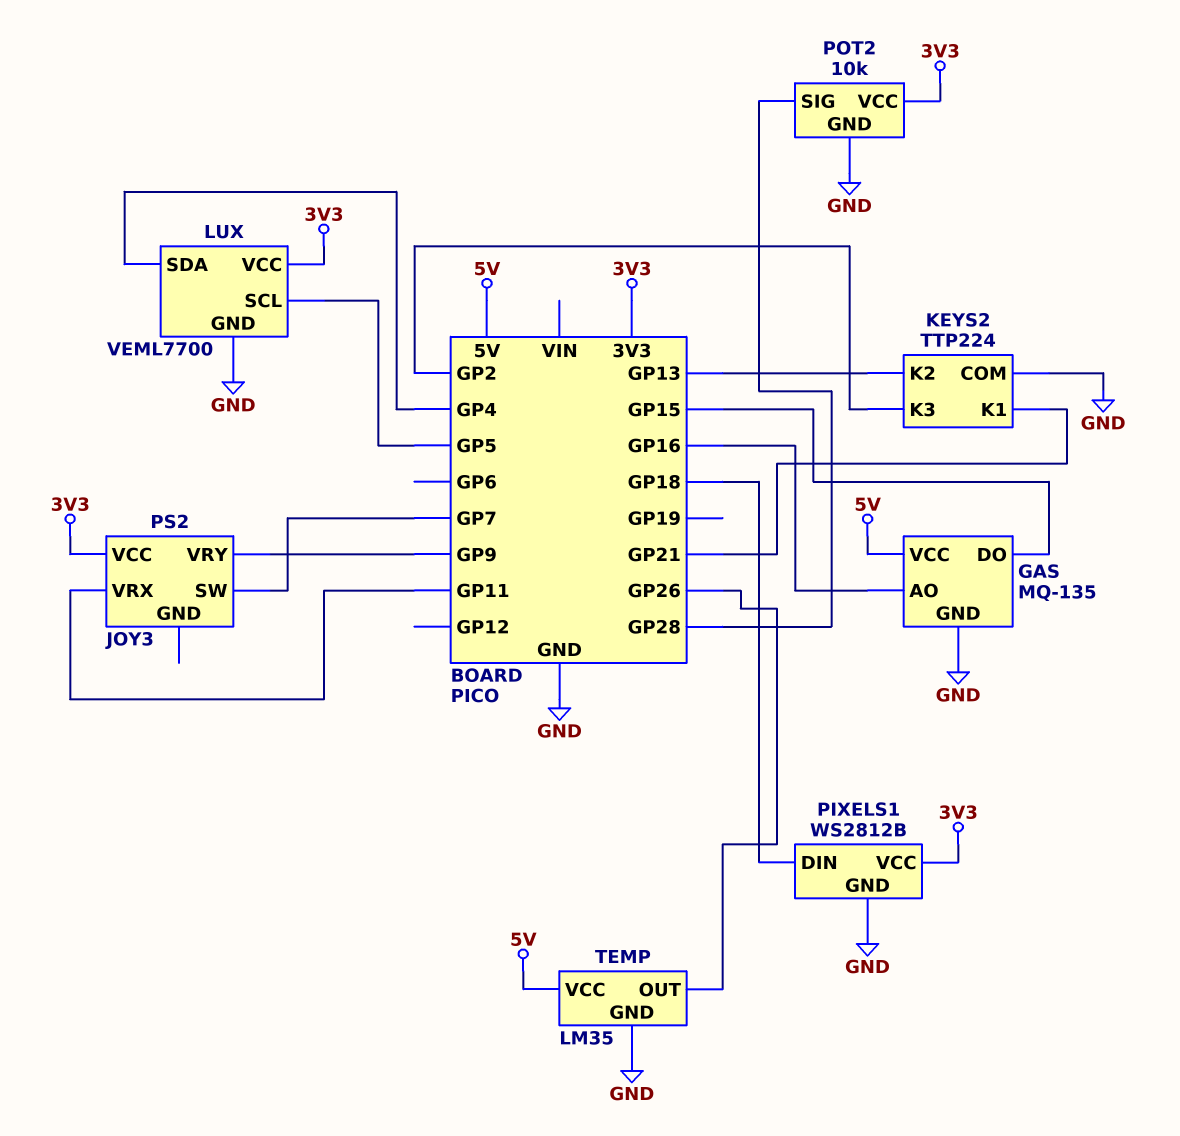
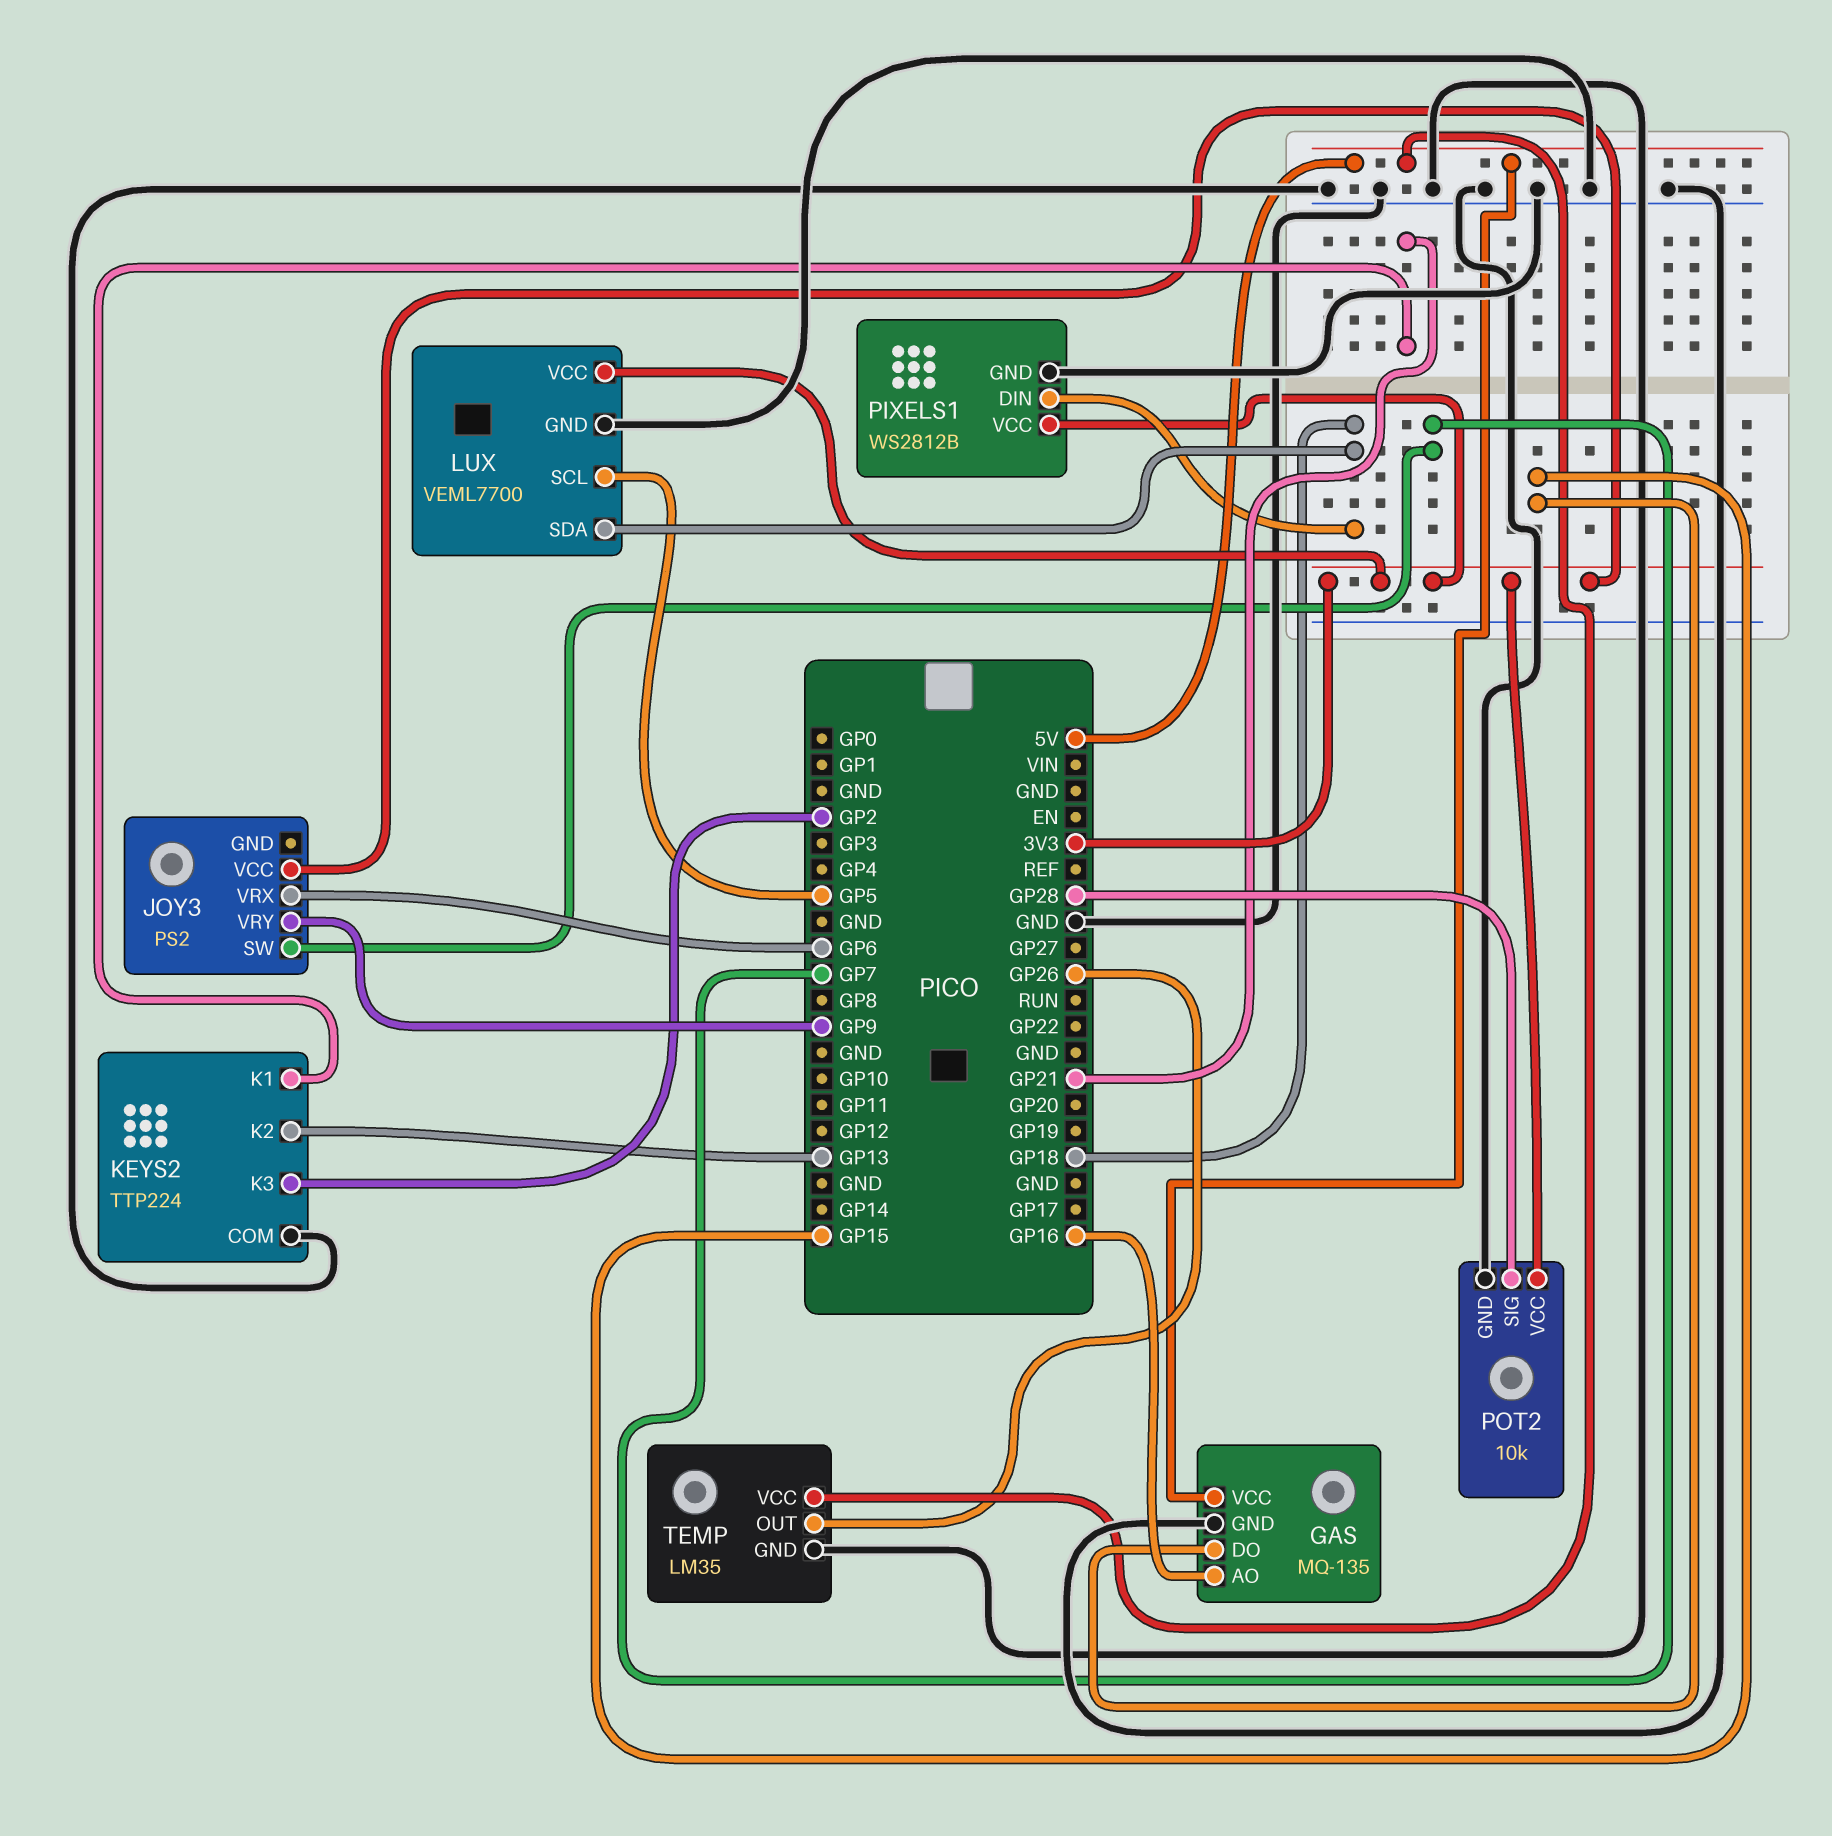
JOY3 pin VRX: GP11 -> GP6
LUX pin SDA: GP4 -> GP18

